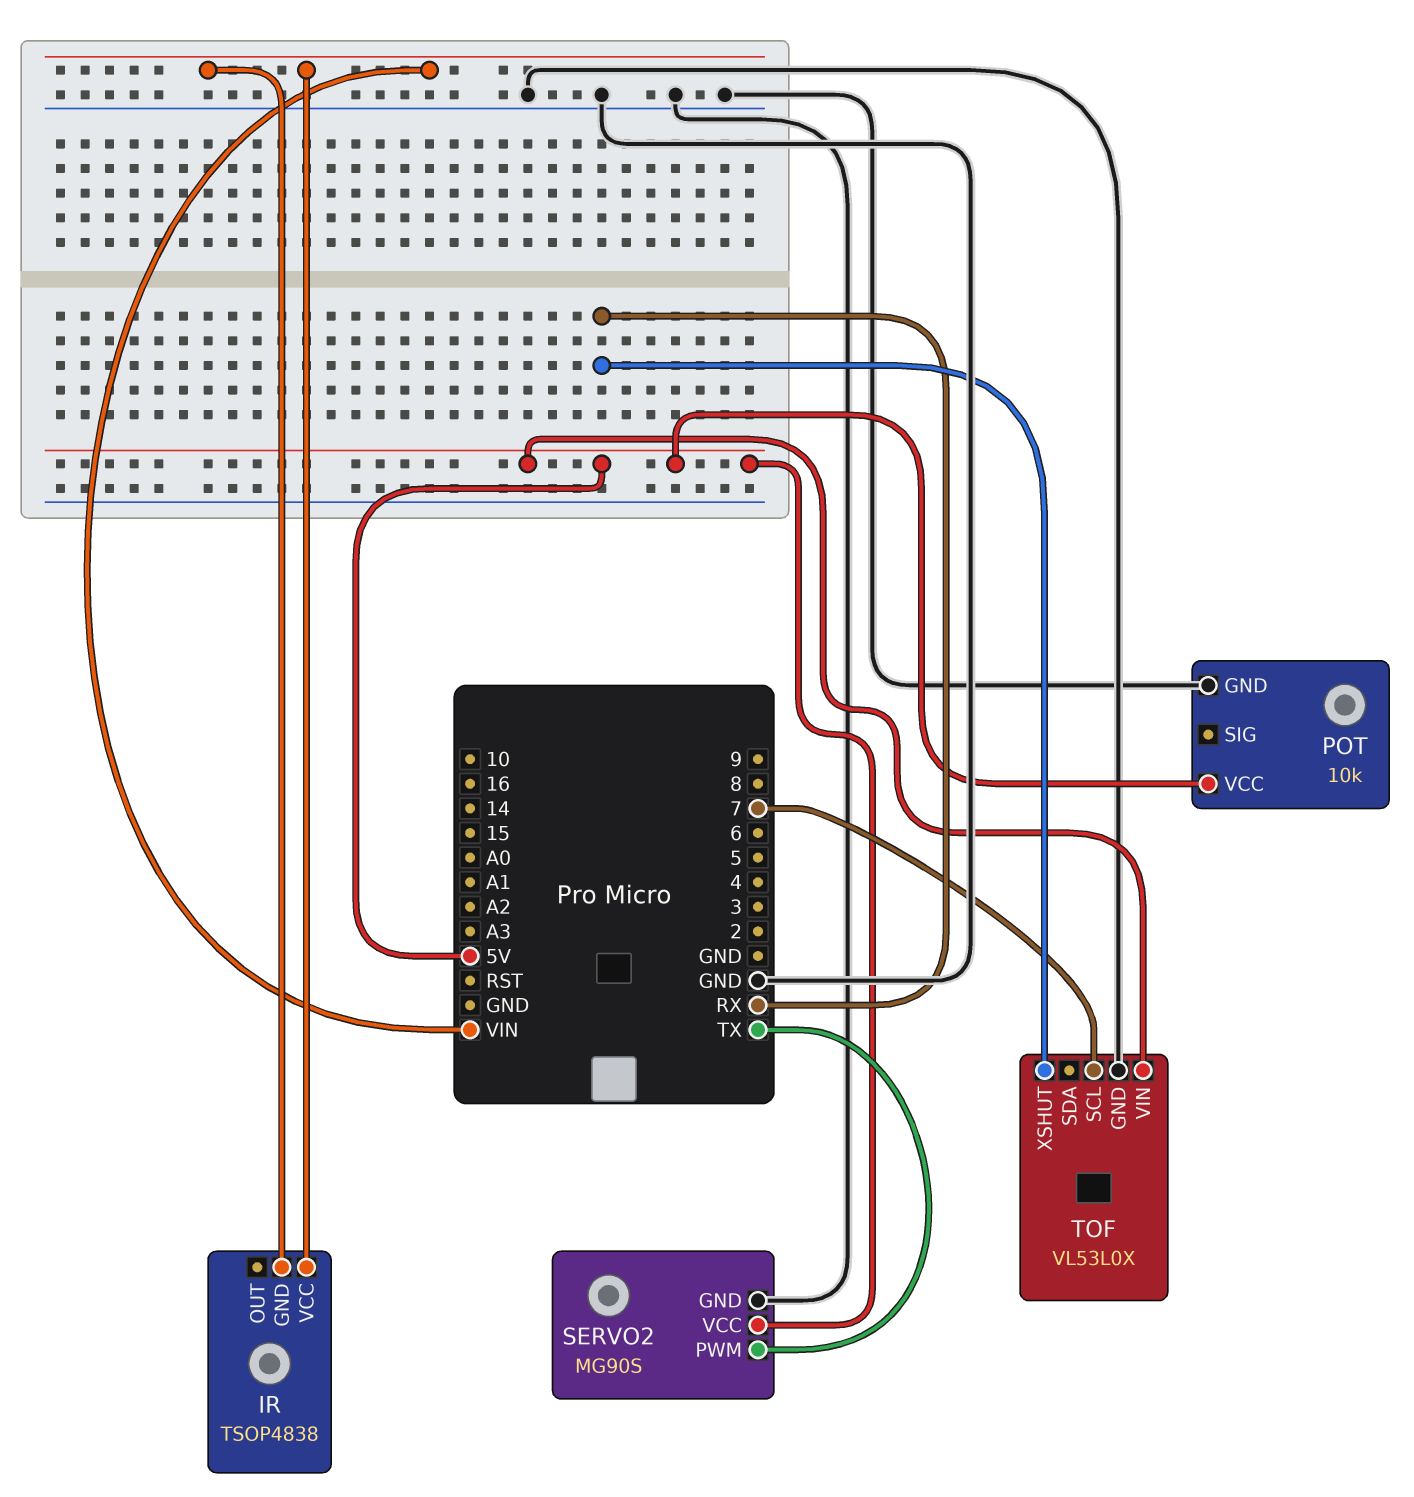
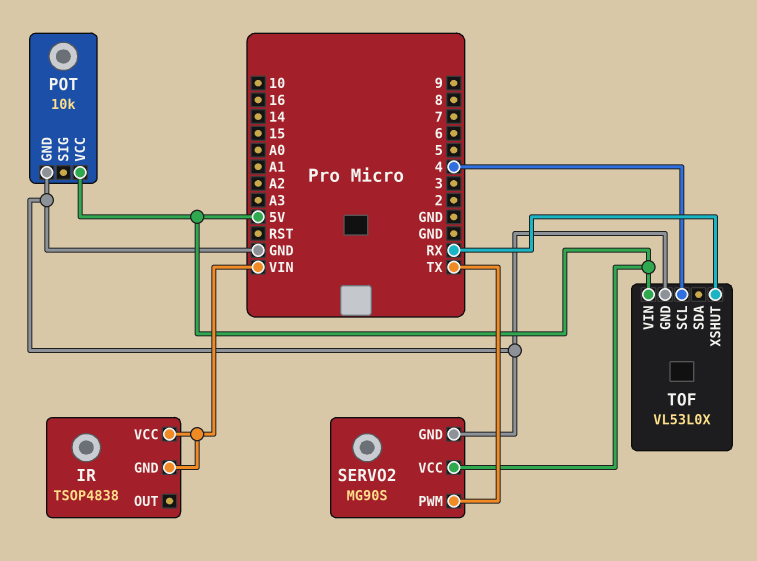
TOF pin SCL: 7 -> 4

